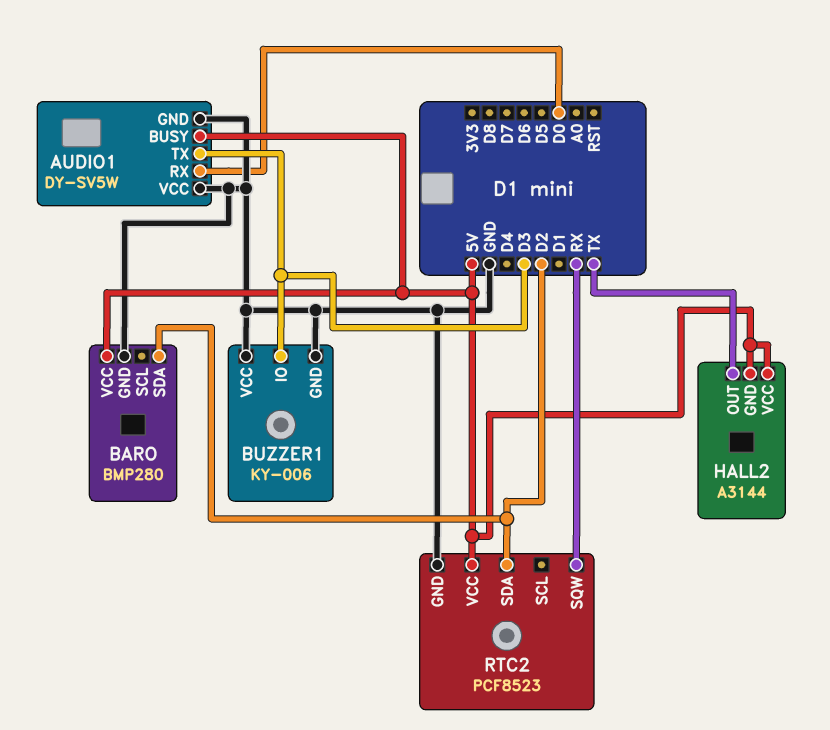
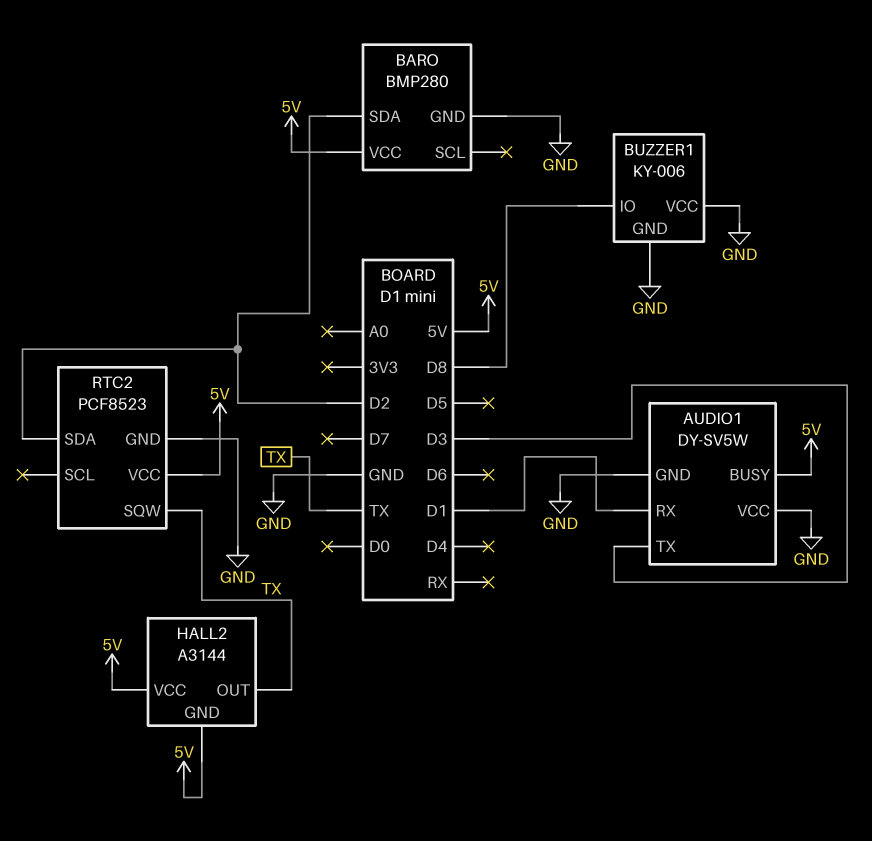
AUDIO1 pin RX: D0 -> D1
BUZZER1 pin IO: D3 -> D8
RTC2 pin SQW: RX -> TX

